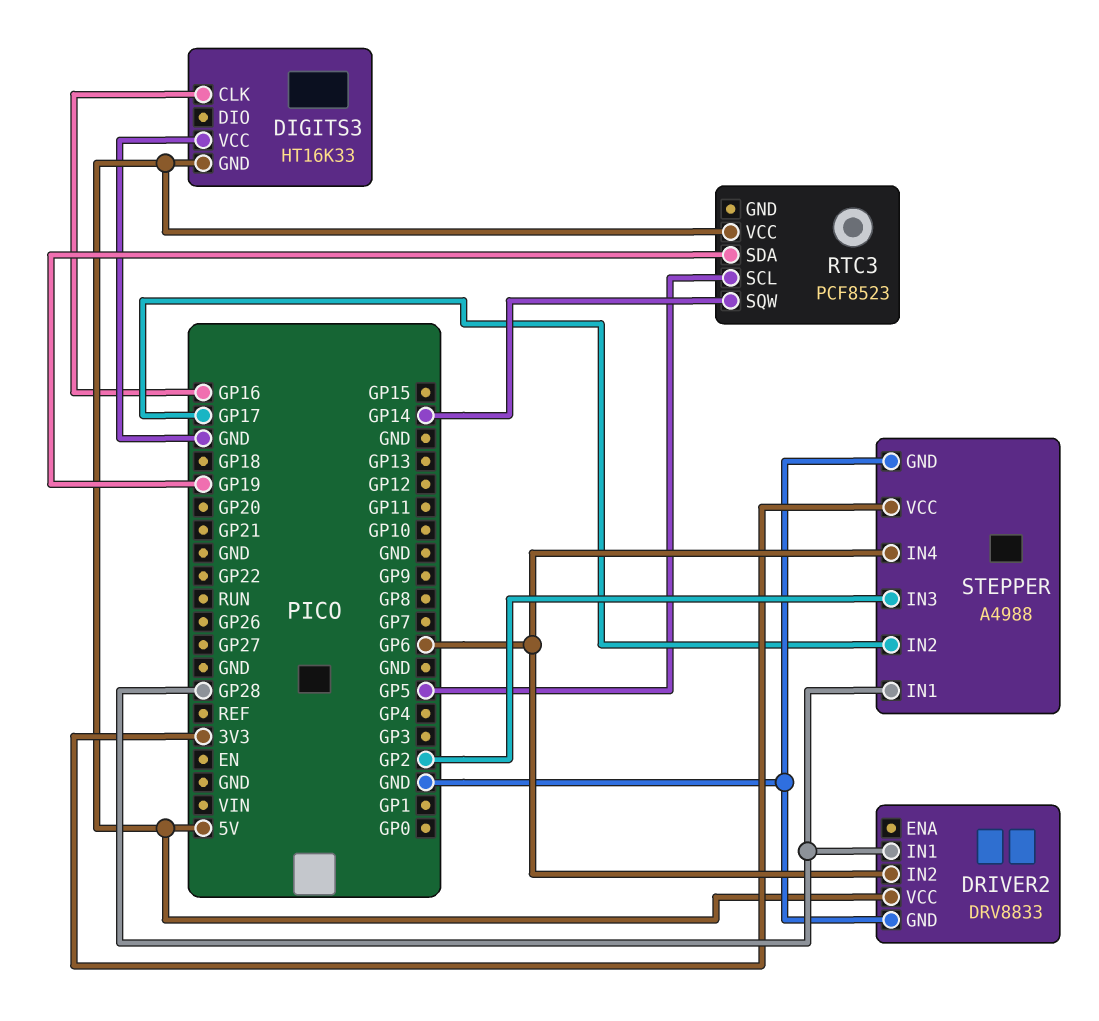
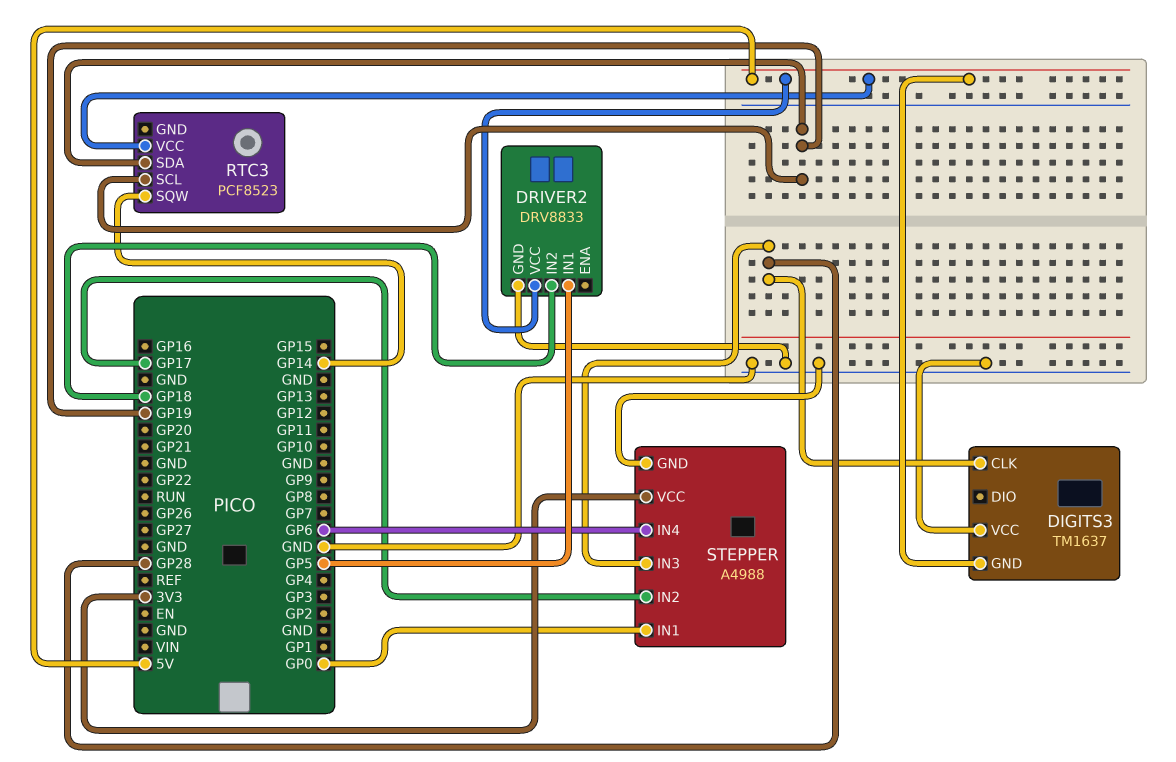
DIGITS3: HT16K33 -> TM1637
DIGITS3 pin CLK: GP16 -> GP28
DRIVER2 pin IN1: GP28 -> GP5
DRIVER2 pin IN2: GP6 -> GP18
RTC3 pin SCL: GP5 -> GP19
STEPPER pin IN1: GP28 -> GP0
STEPPER pin IN3: GP2 -> GP28

